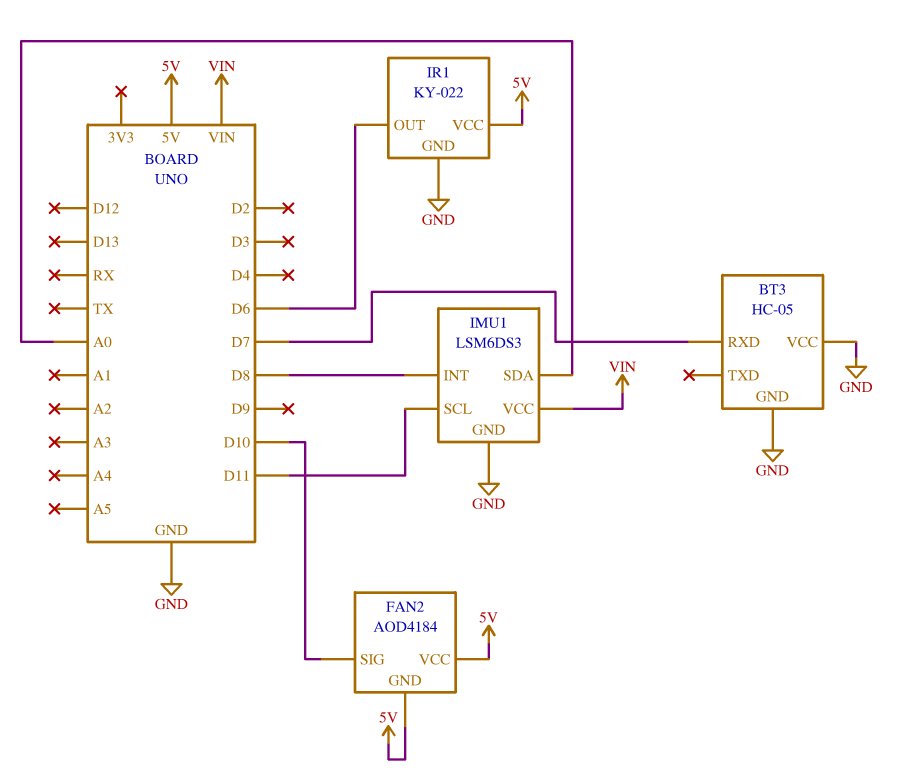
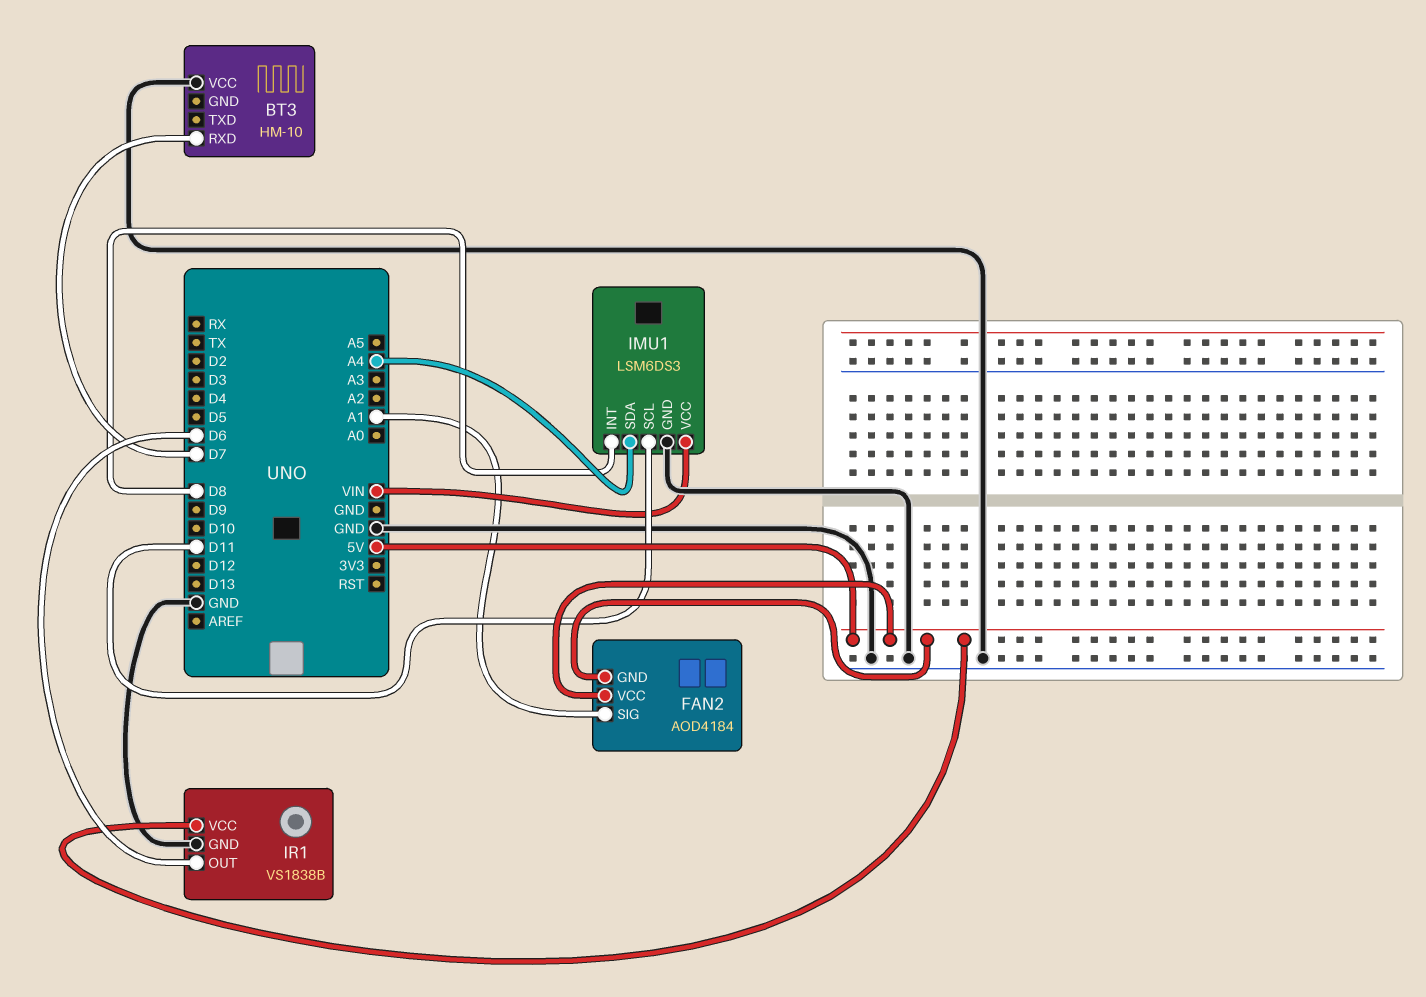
BT3: HC-05 -> HM-10
BT3 pin GND: GND -> none
FAN2 pin SIG: D10 -> A1
IMU1 pin SDA: A0 -> A4
IR1: KY-022 -> VS1838B

